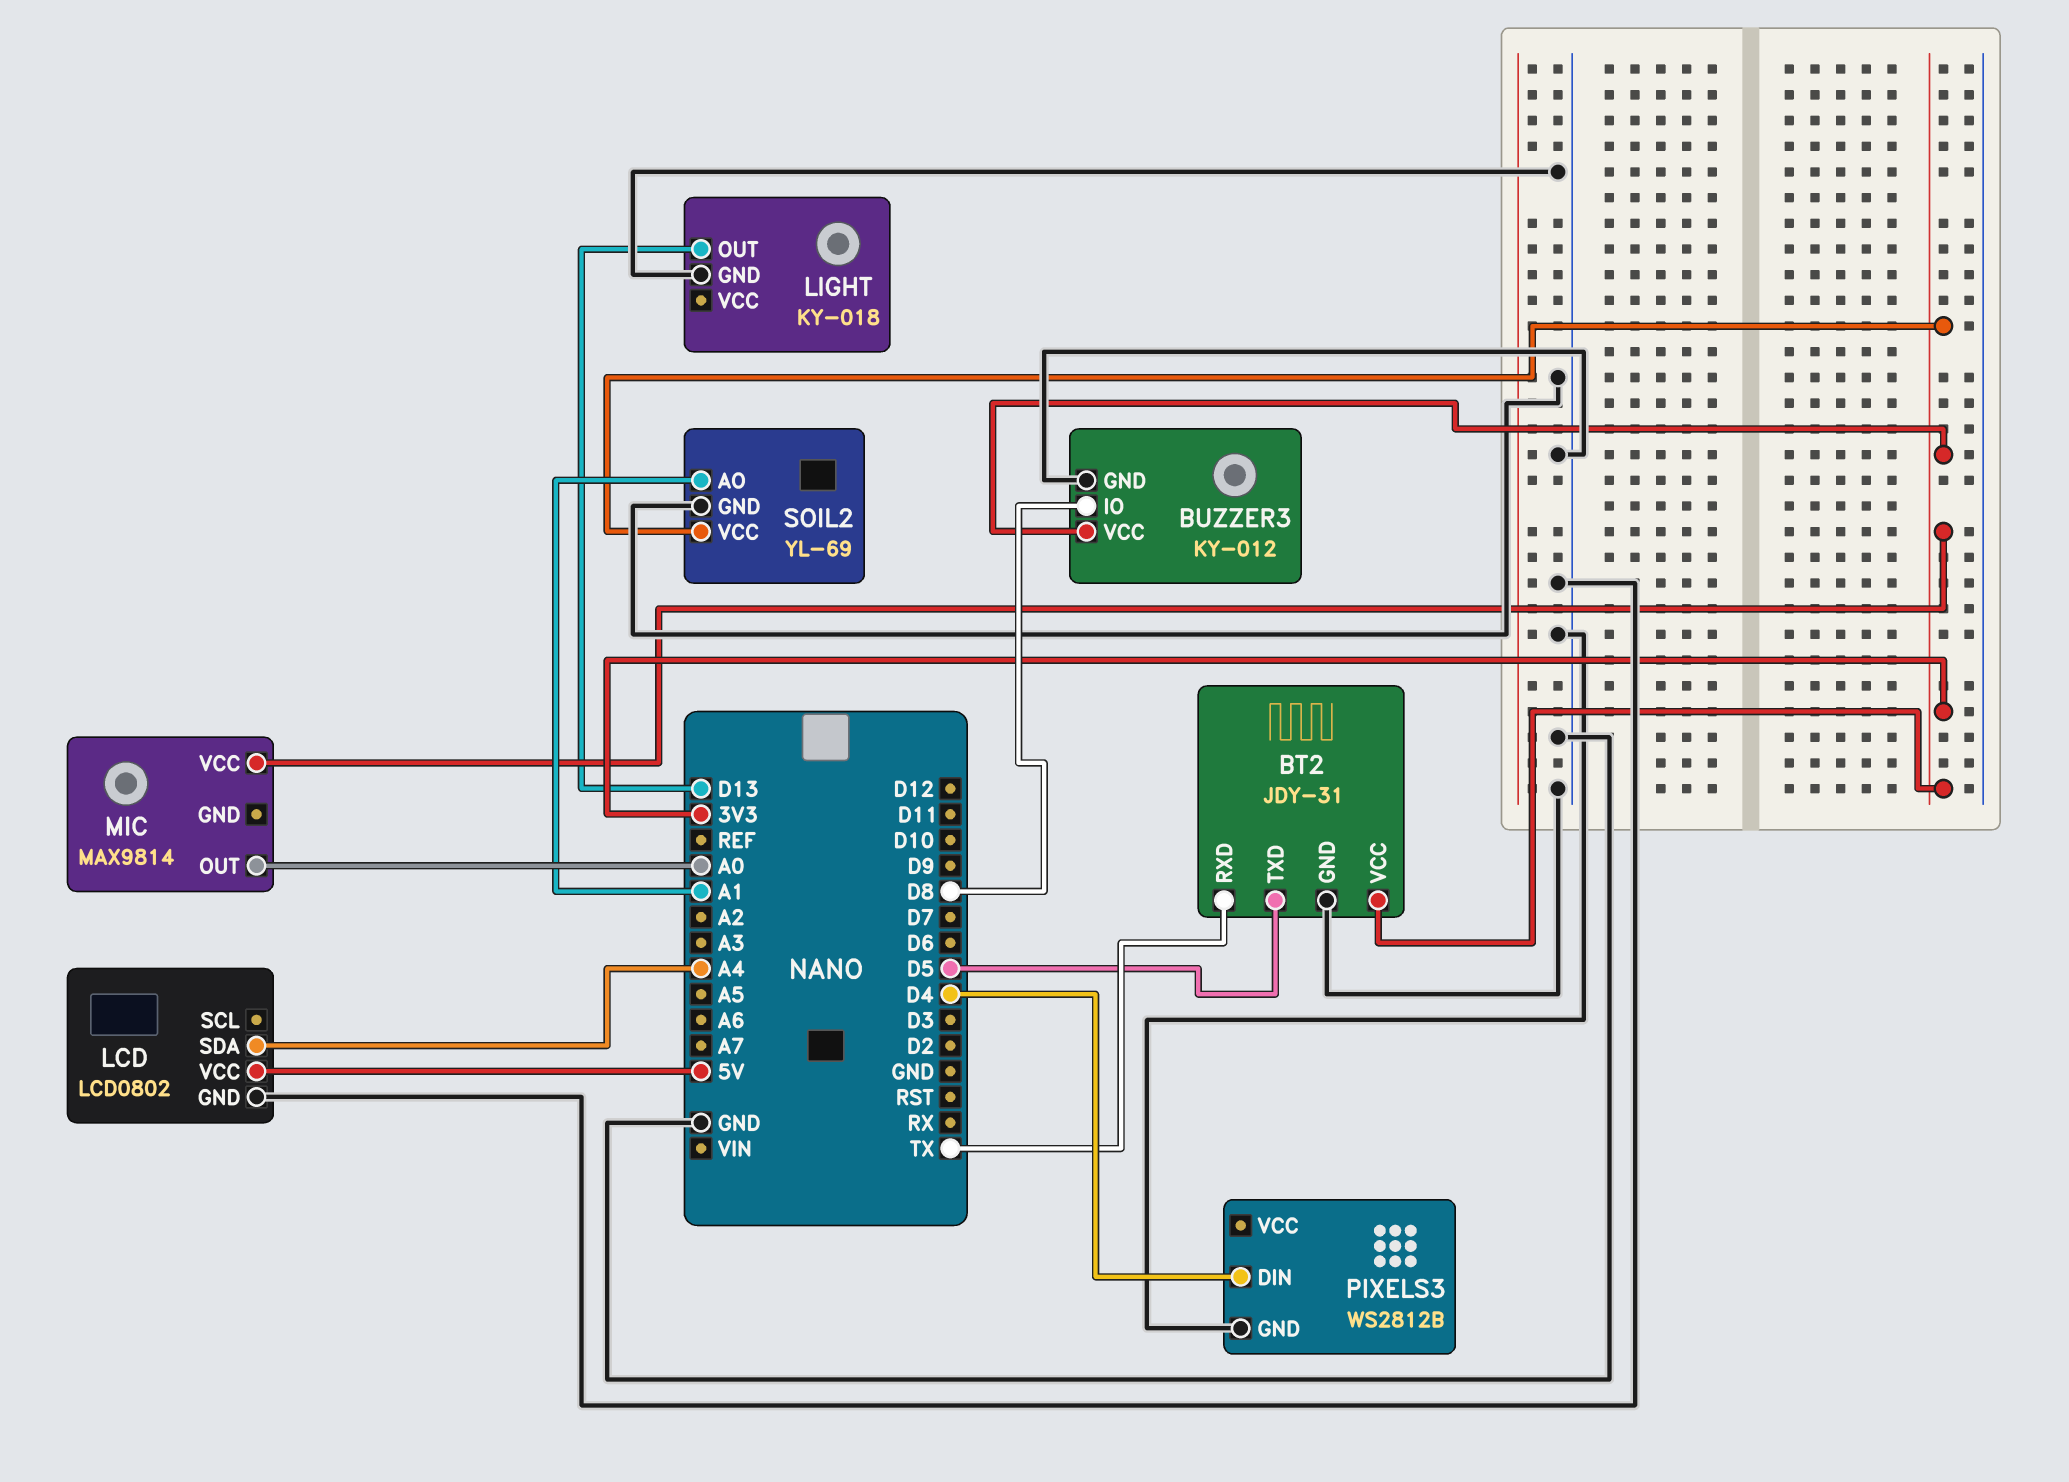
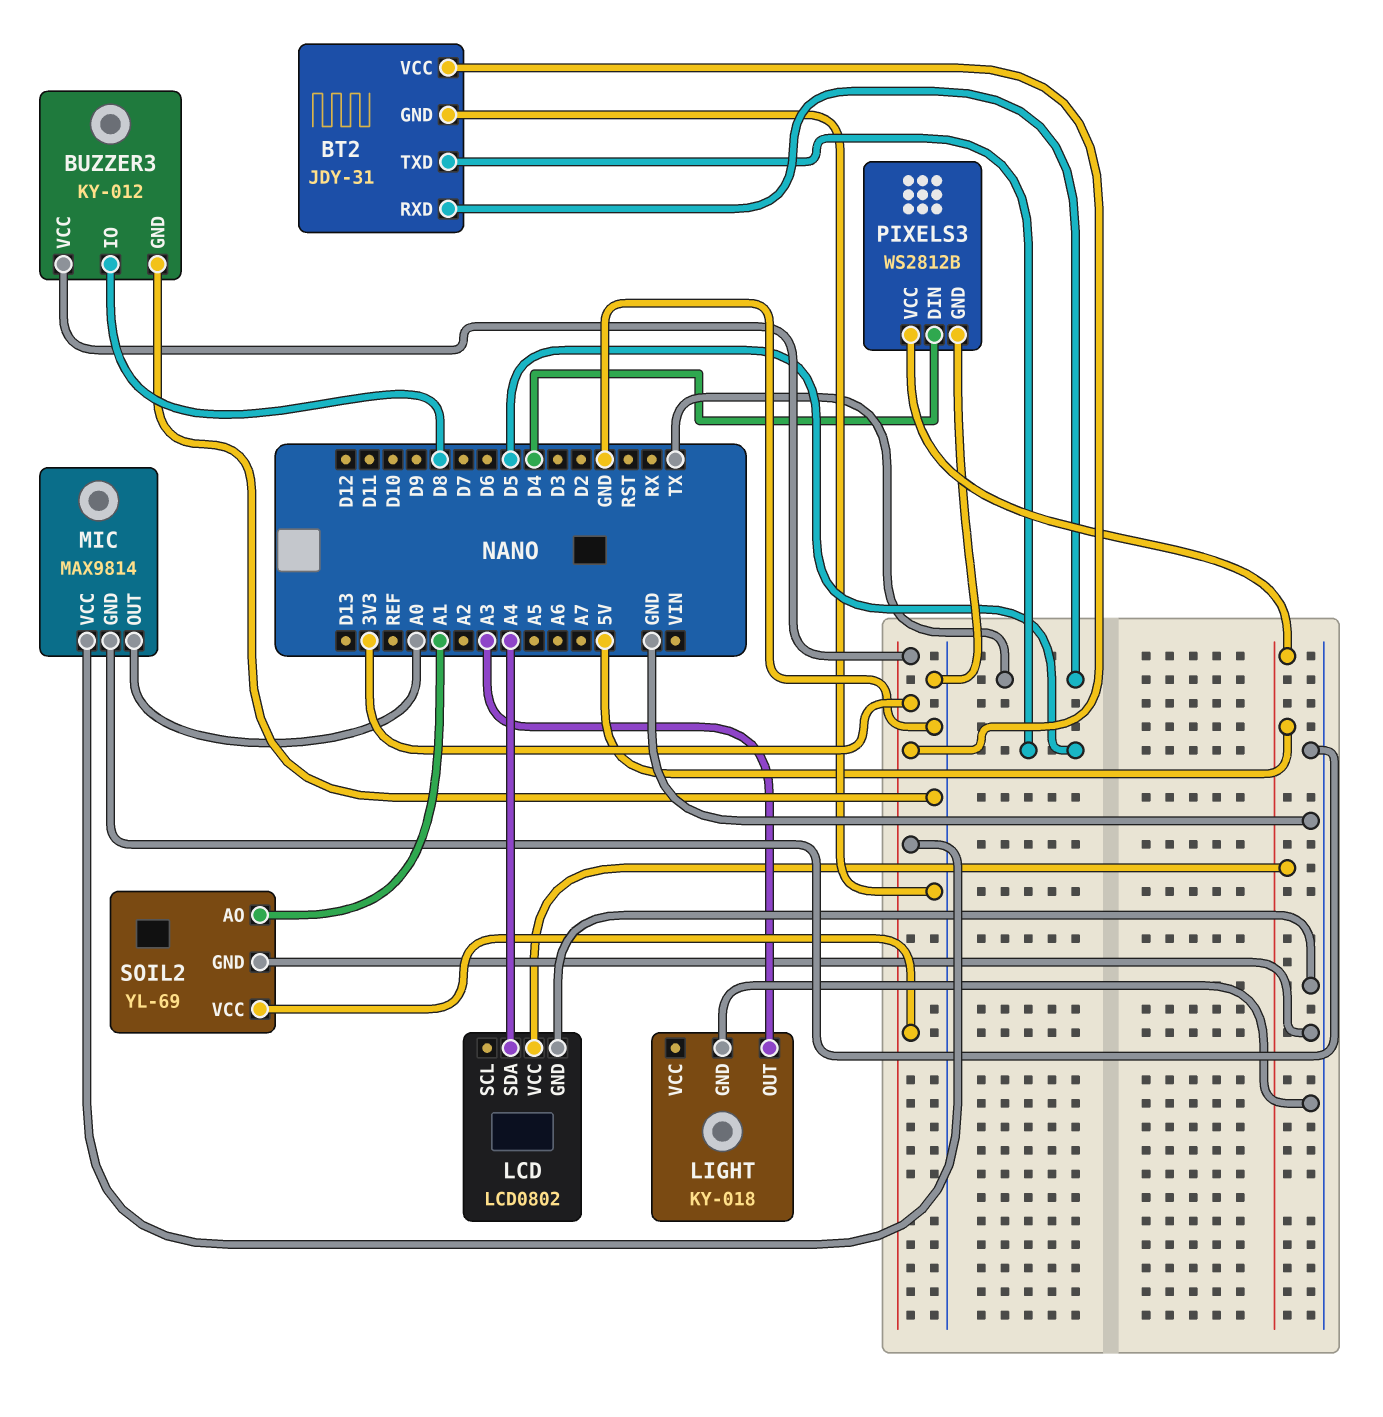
LIGHT pin OUT: D13 -> A3
MIC pin GND: none -> GND
PIXELS3 pin VCC: none -> 5V

